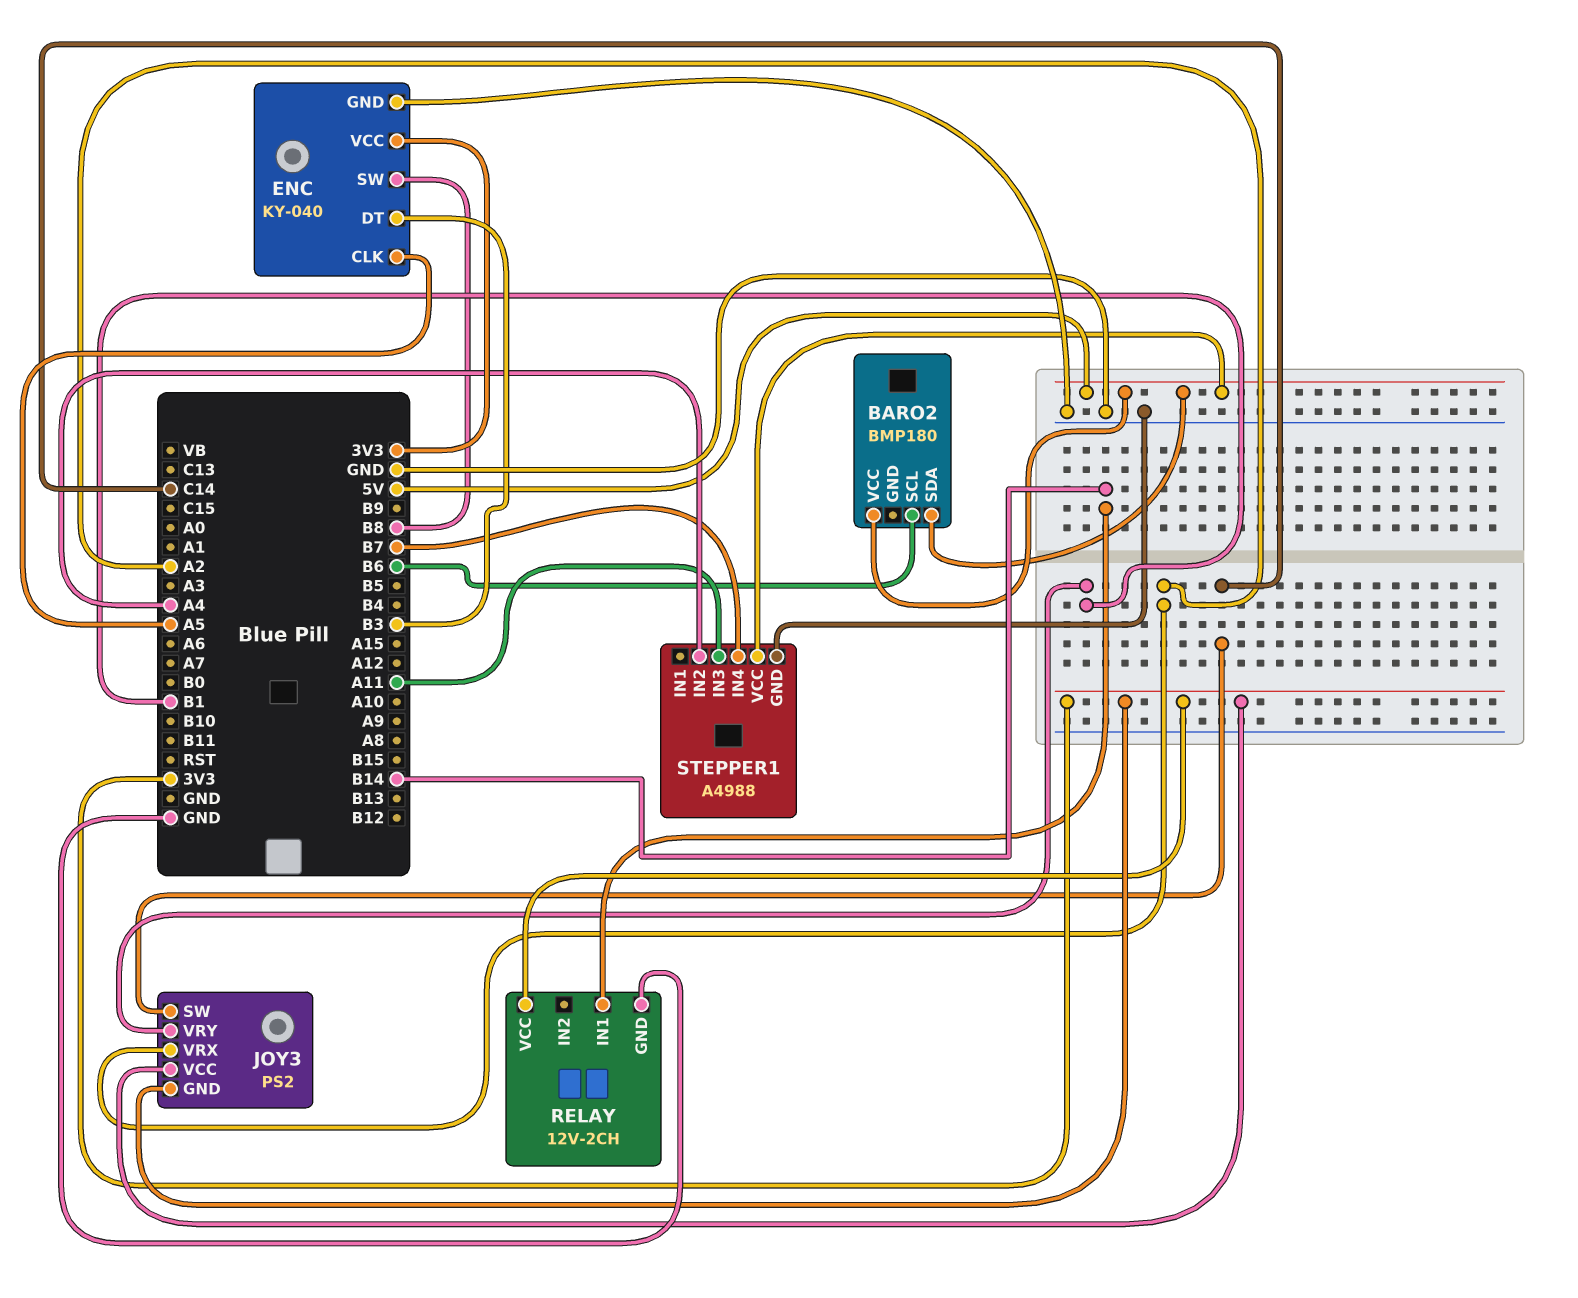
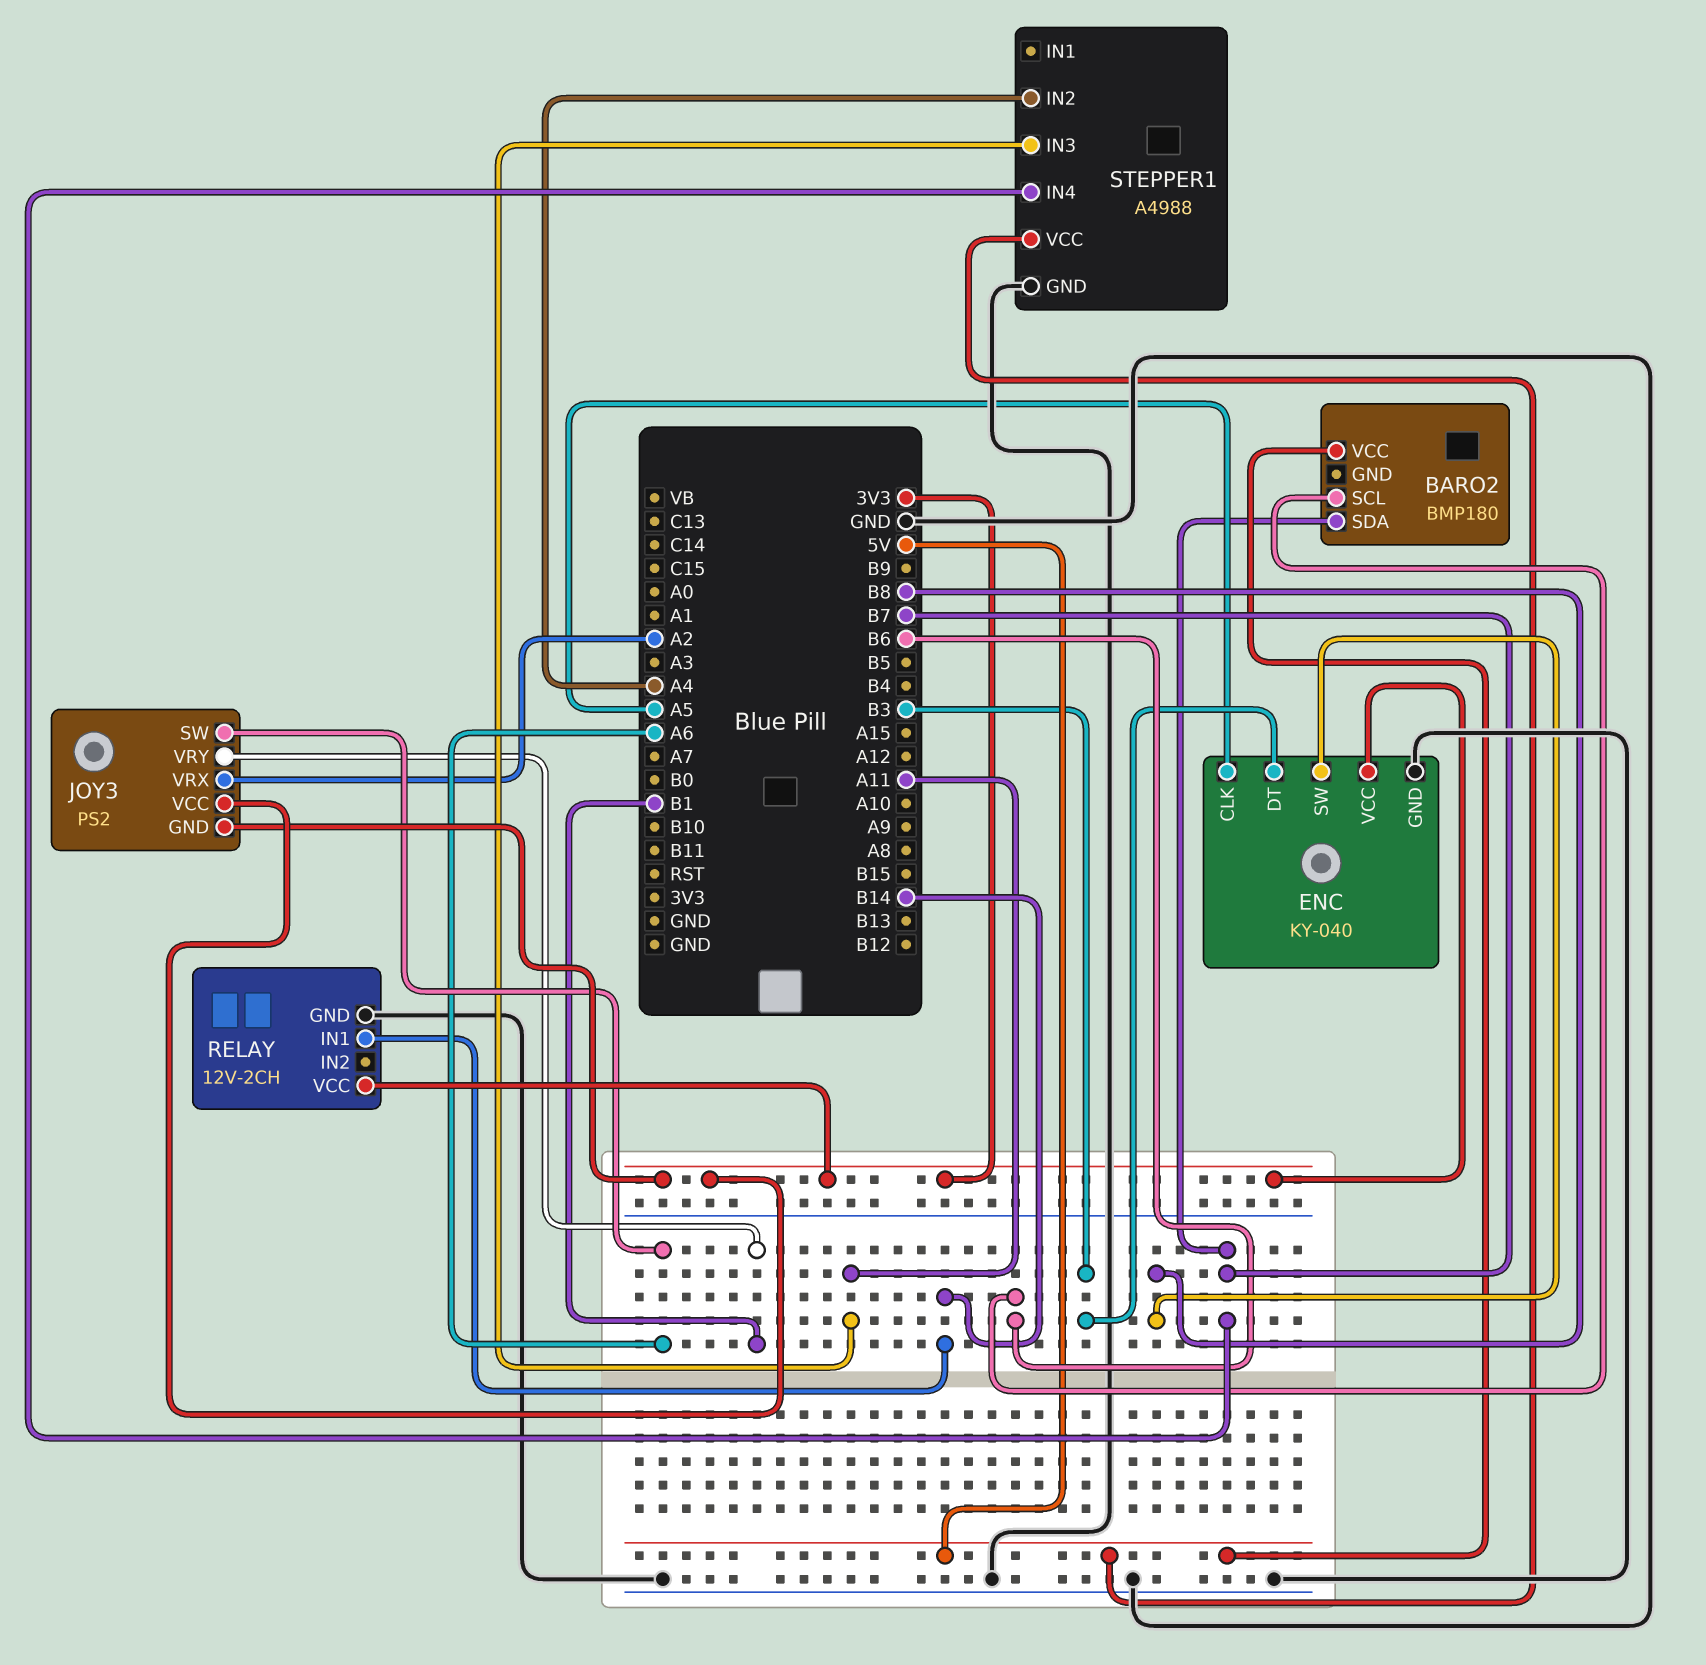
BARO2 pin SDA: 5V -> B7
JOY3 pin SW: C14 -> A6

